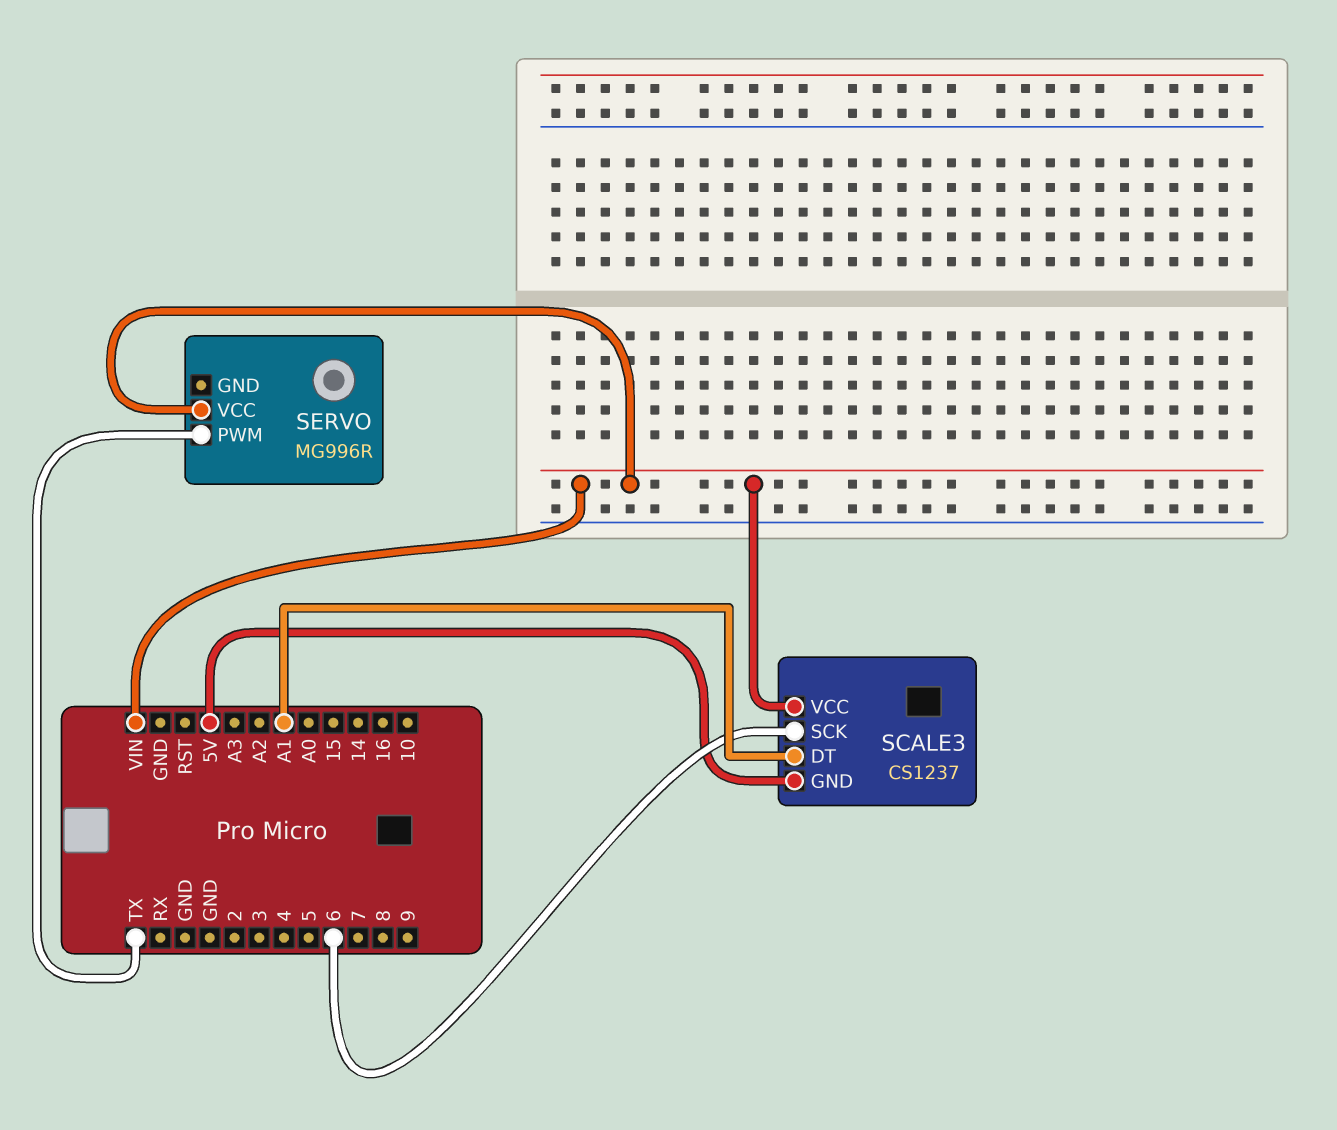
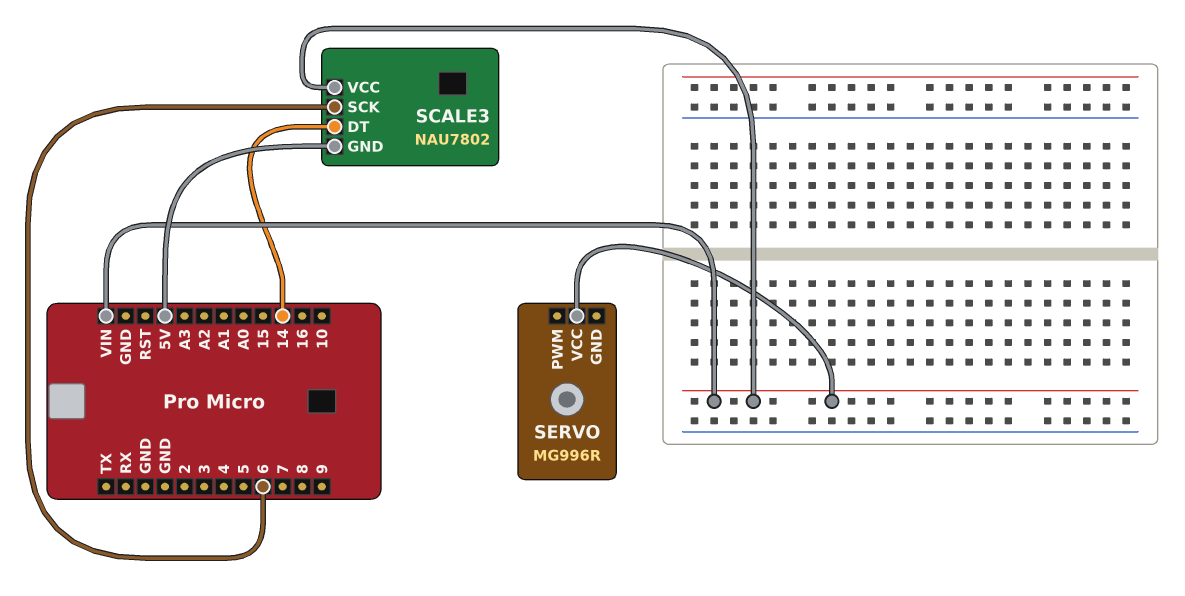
SCALE3: CS1237 -> NAU7802
SCALE3 pin DT: A1 -> 14
SERVO pin PWM: TX -> none

